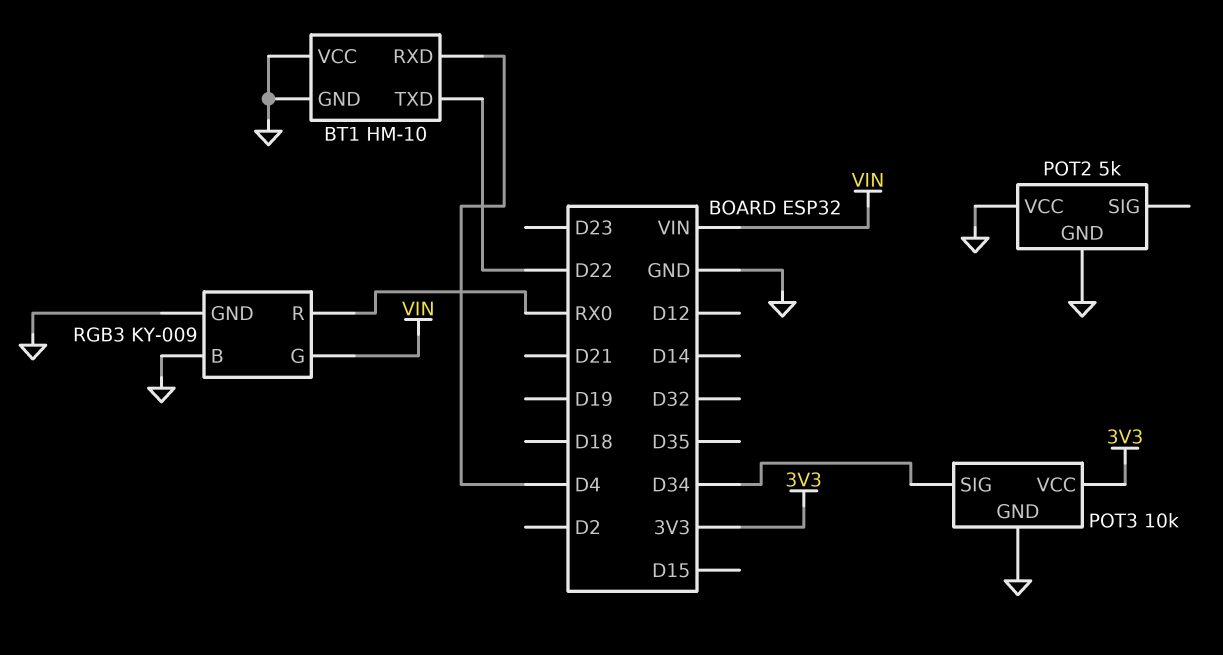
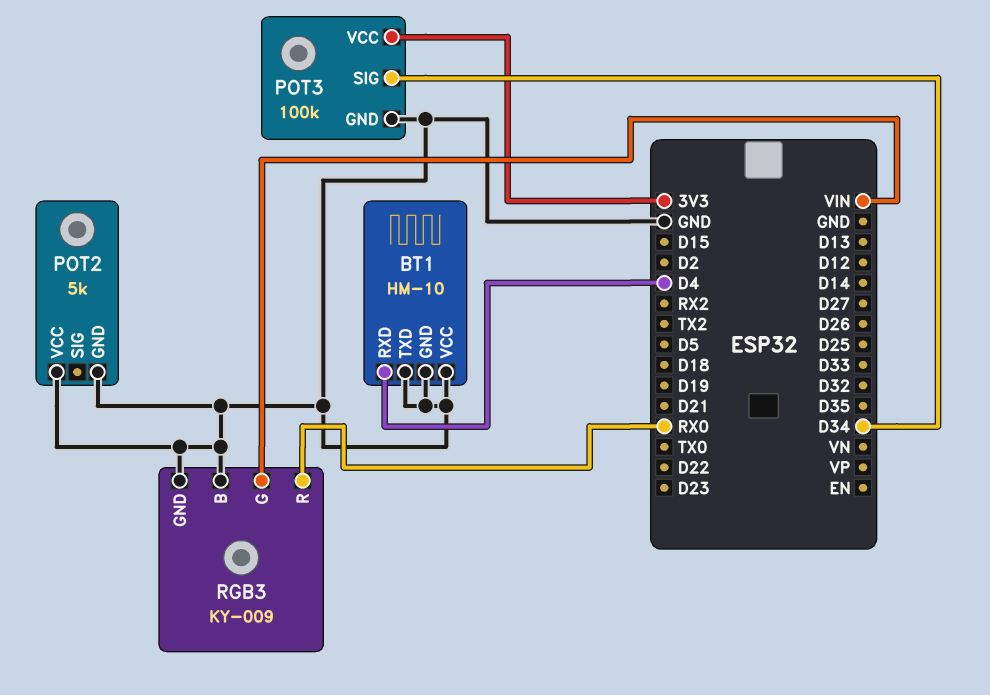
BT1 pin TXD: D22 -> GND
POT3: 10k -> 100k

